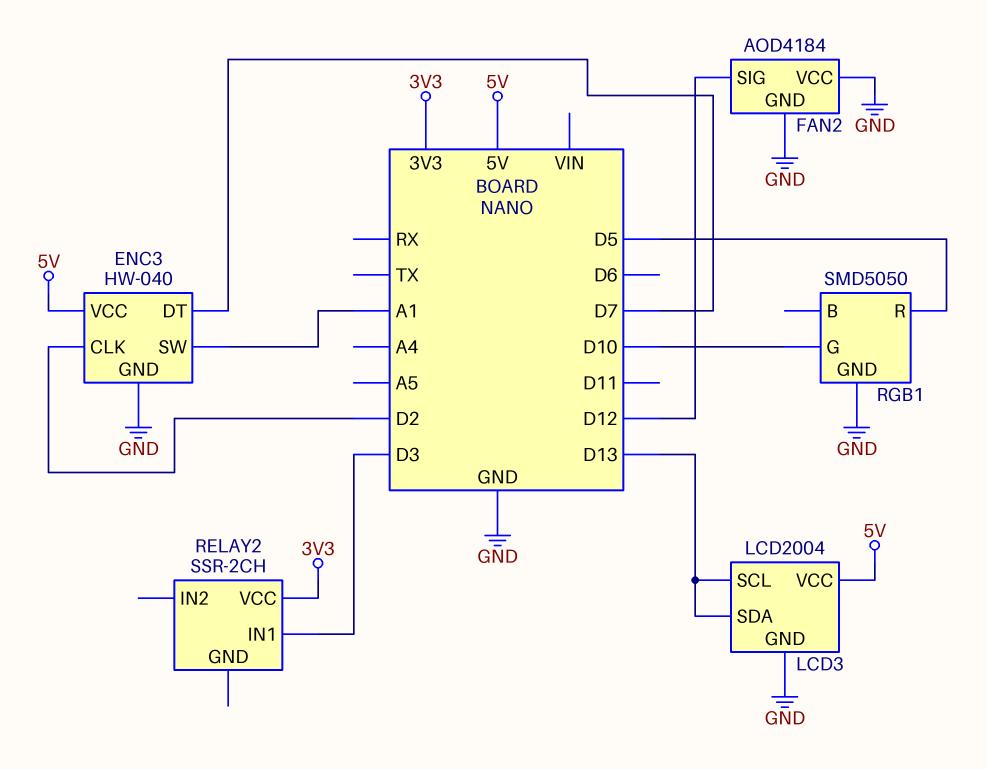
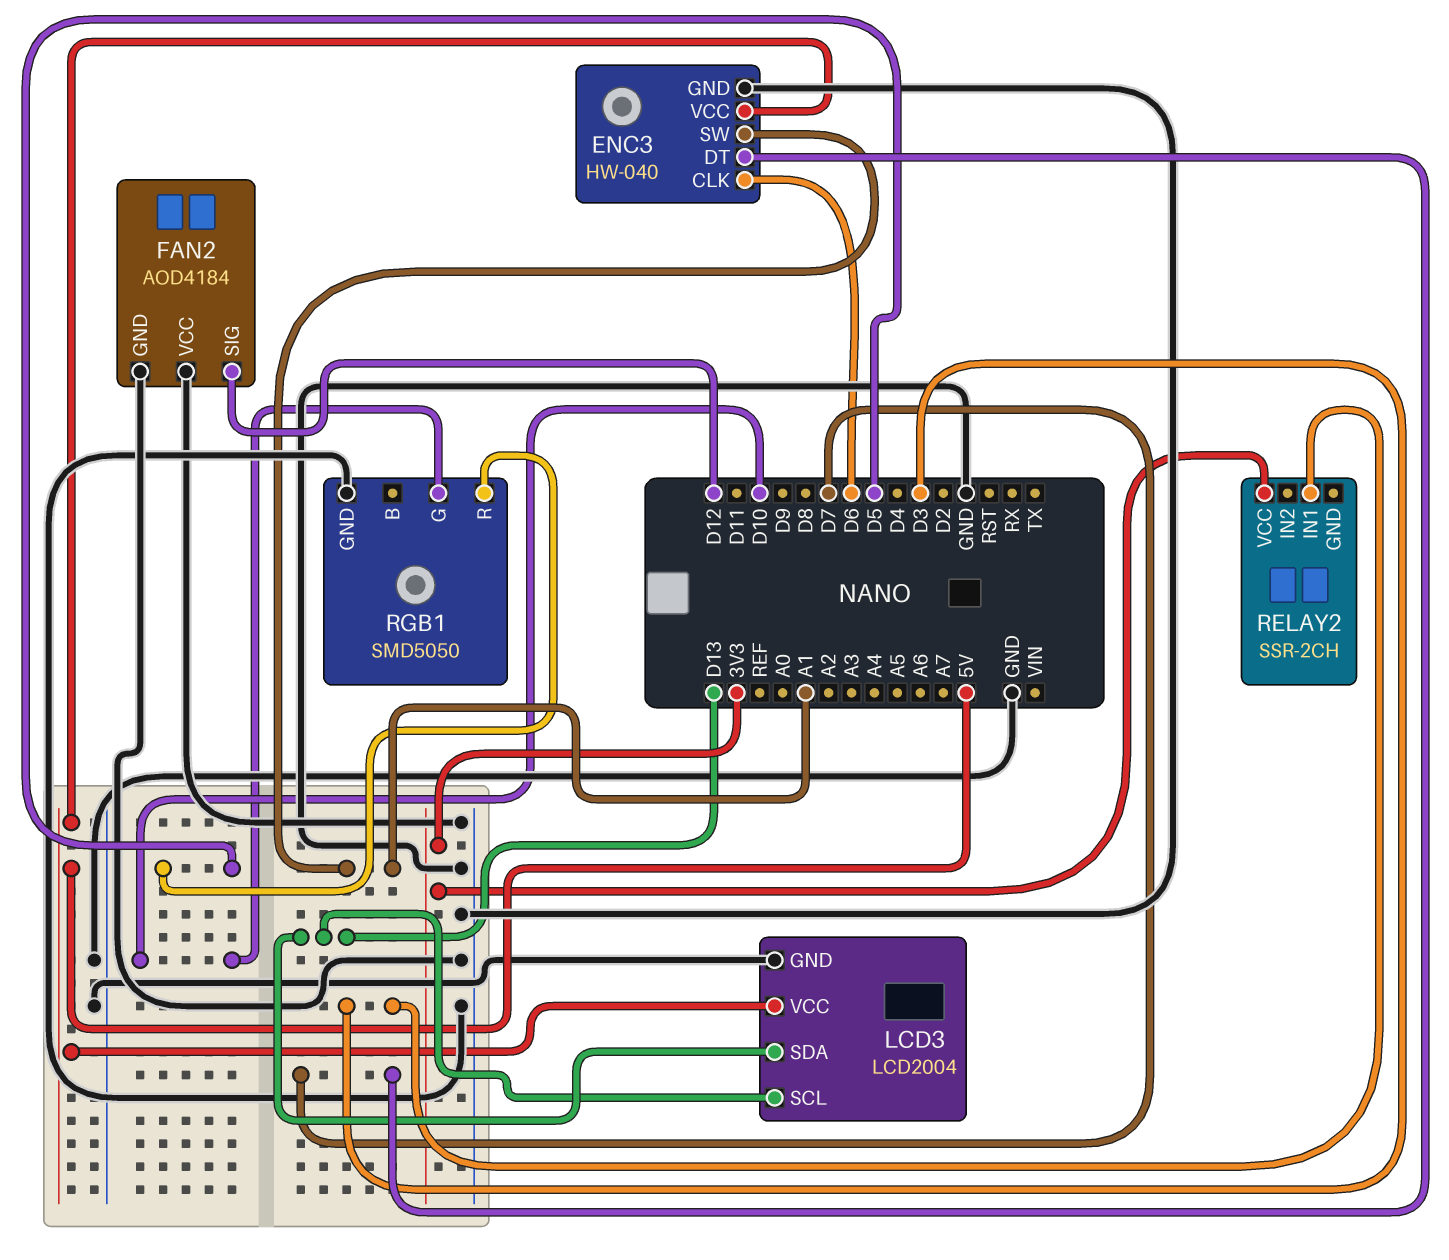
ENC3 pin CLK: D2 -> D6

